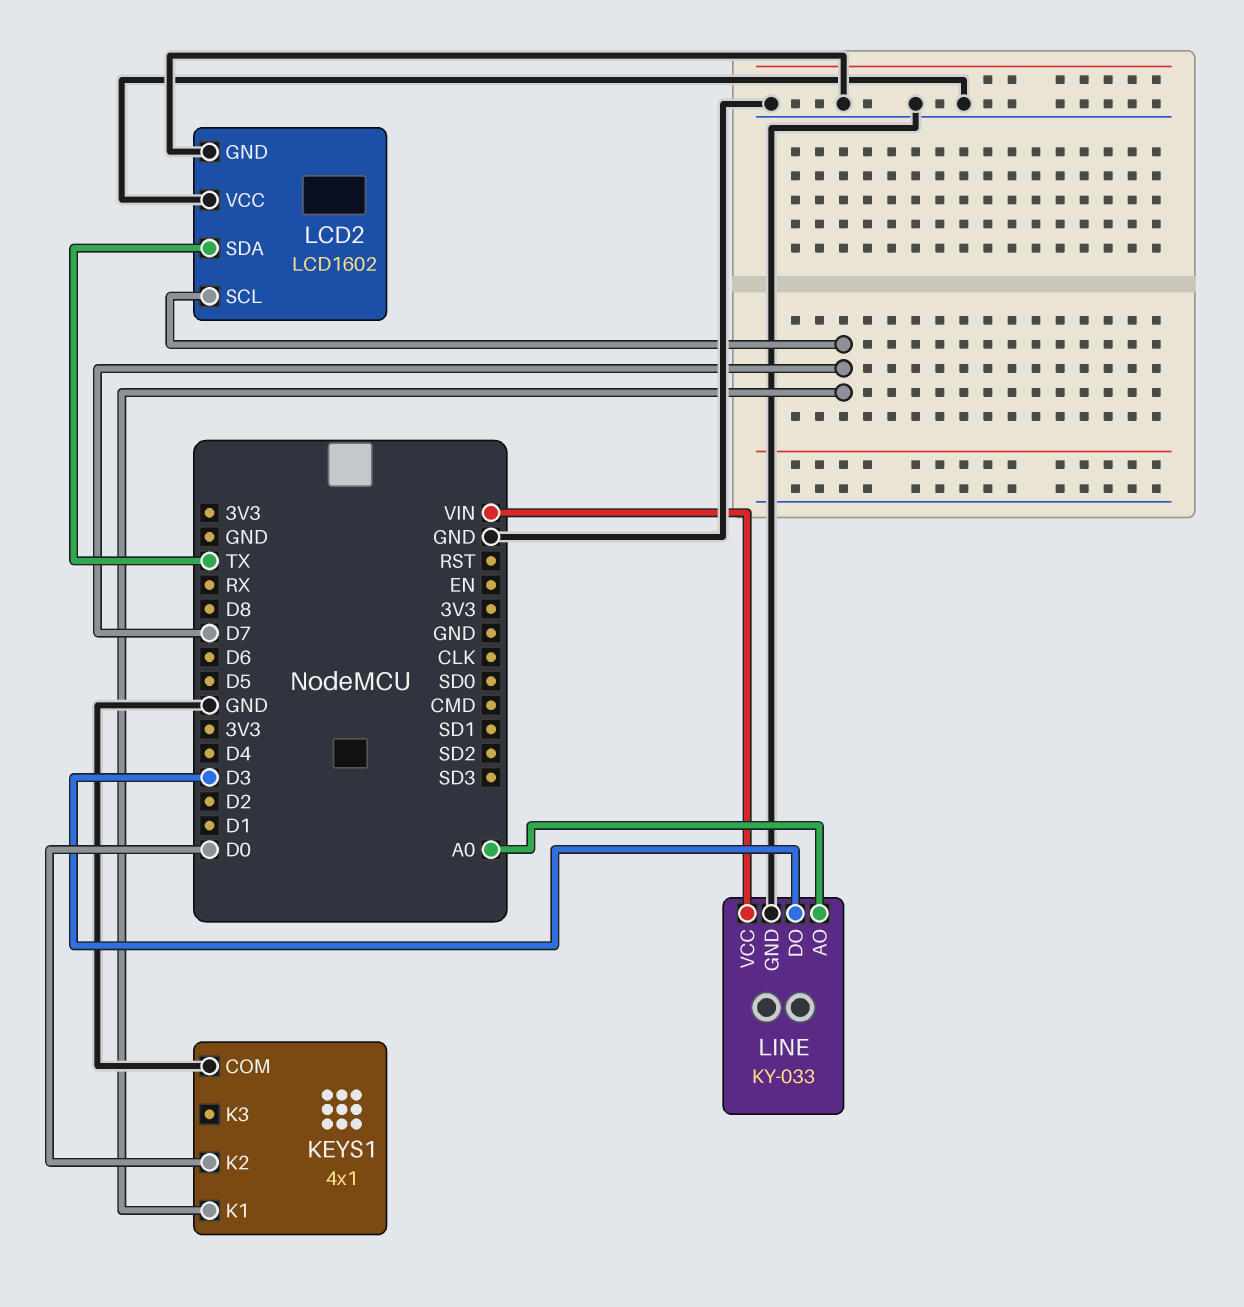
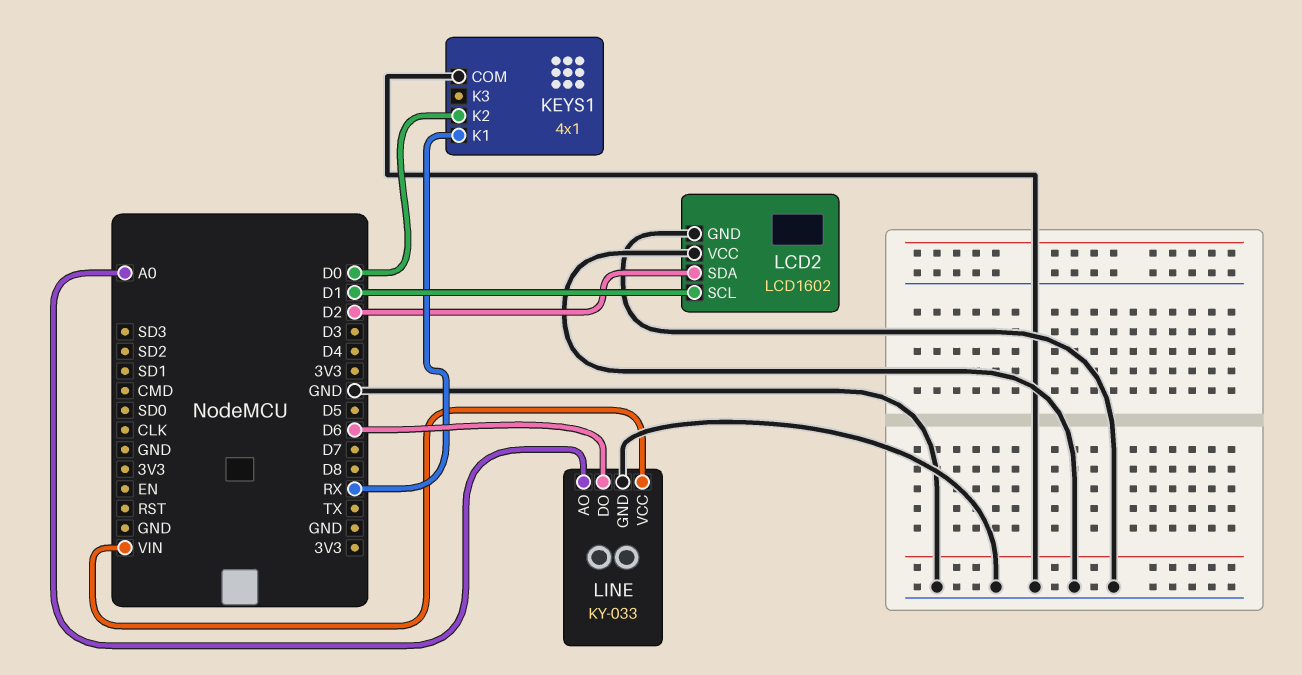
KEYS1 pin K1: D7 -> RX
LCD2 pin SCL: D7 -> D1
LCD2 pin SDA: TX -> D2
LINE pin DO: D3 -> D6

